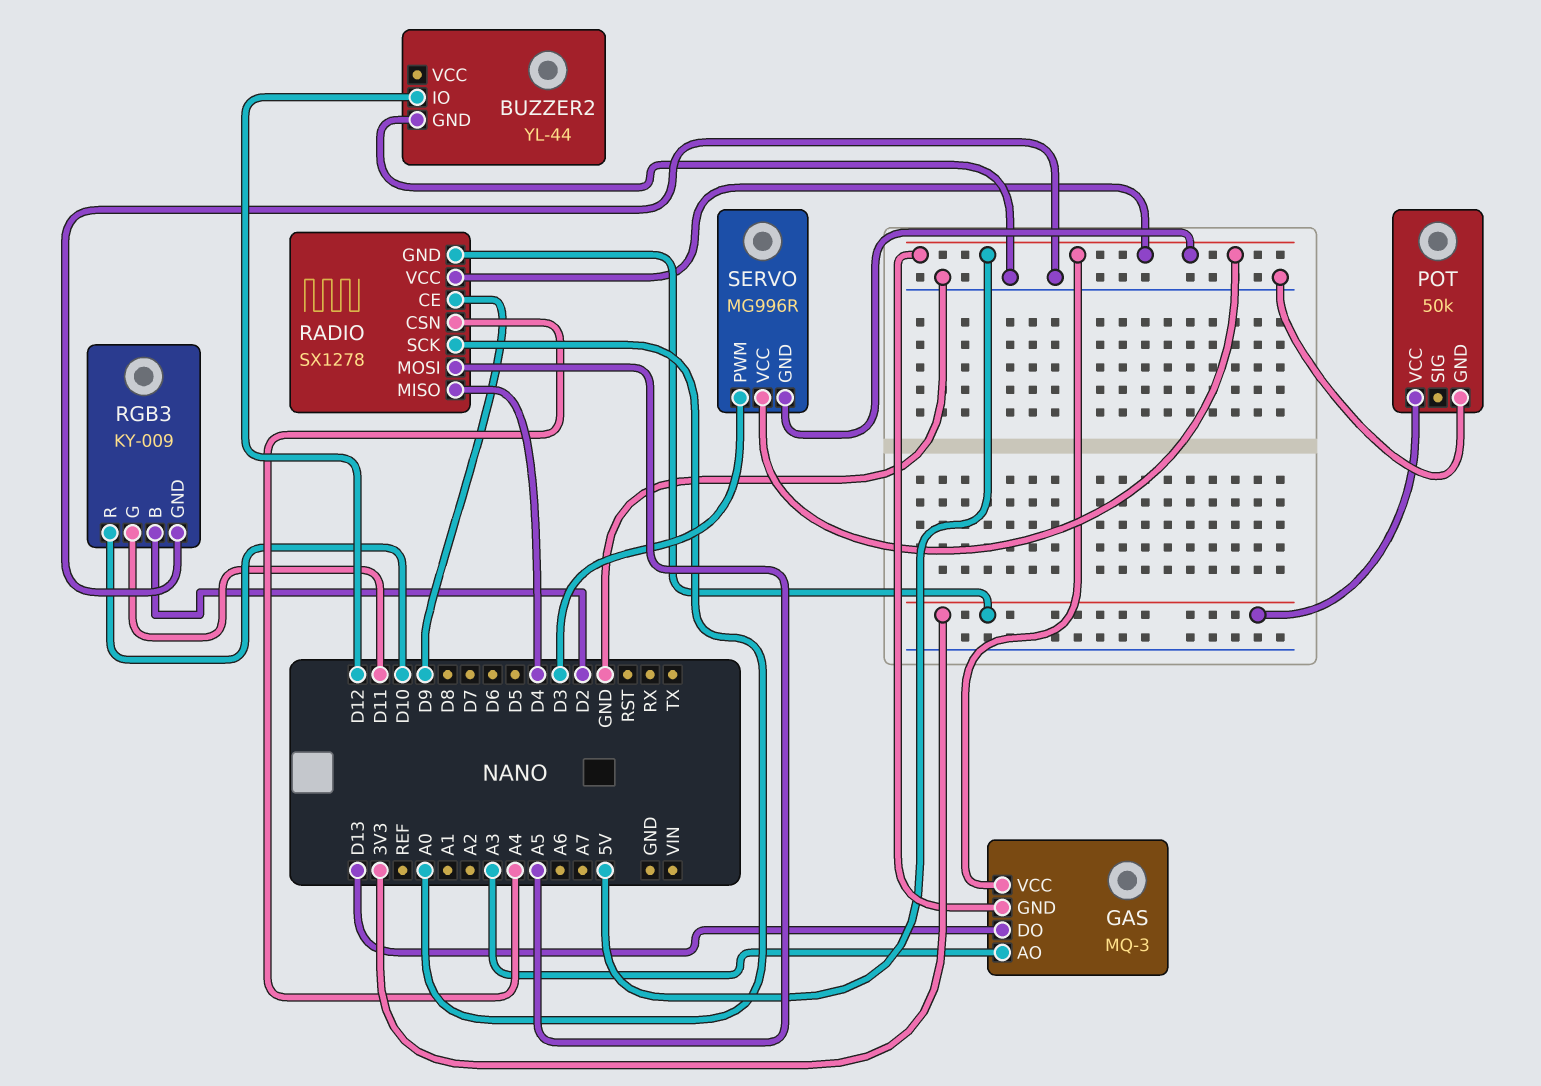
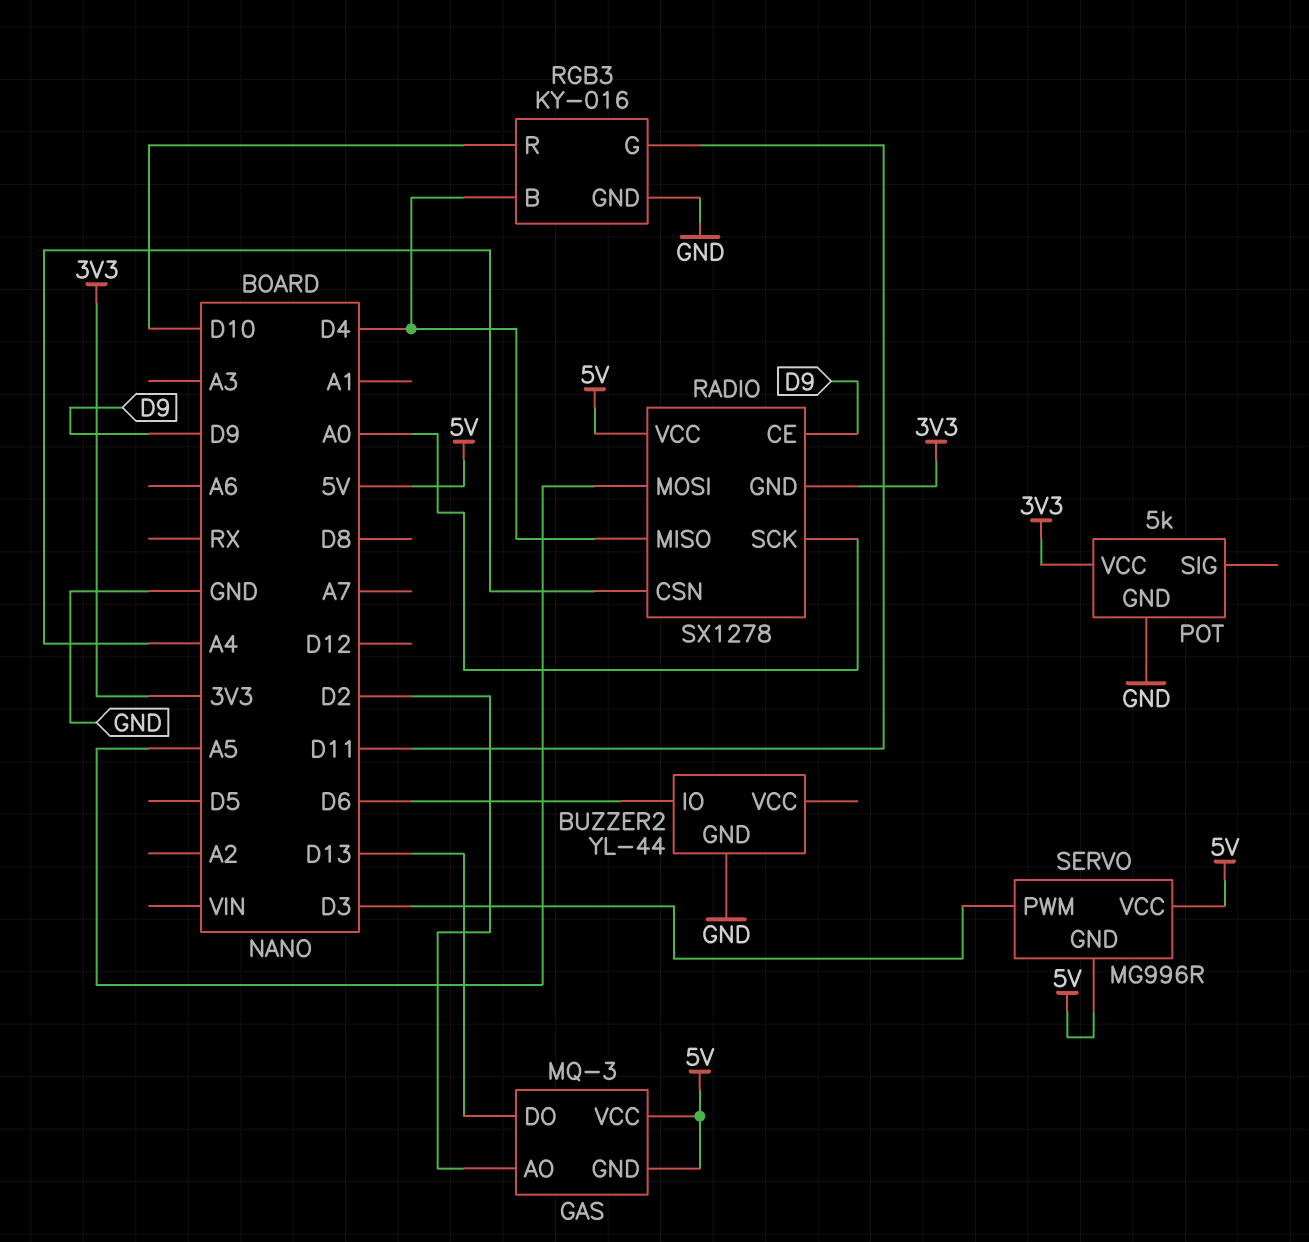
BUZZER2 pin IO: D12 -> D6
GAS pin AO: A3 -> D2
POT: 50k -> 5k
RGB3: KY-009 -> KY-016
RGB3 pin B: D2 -> D4

